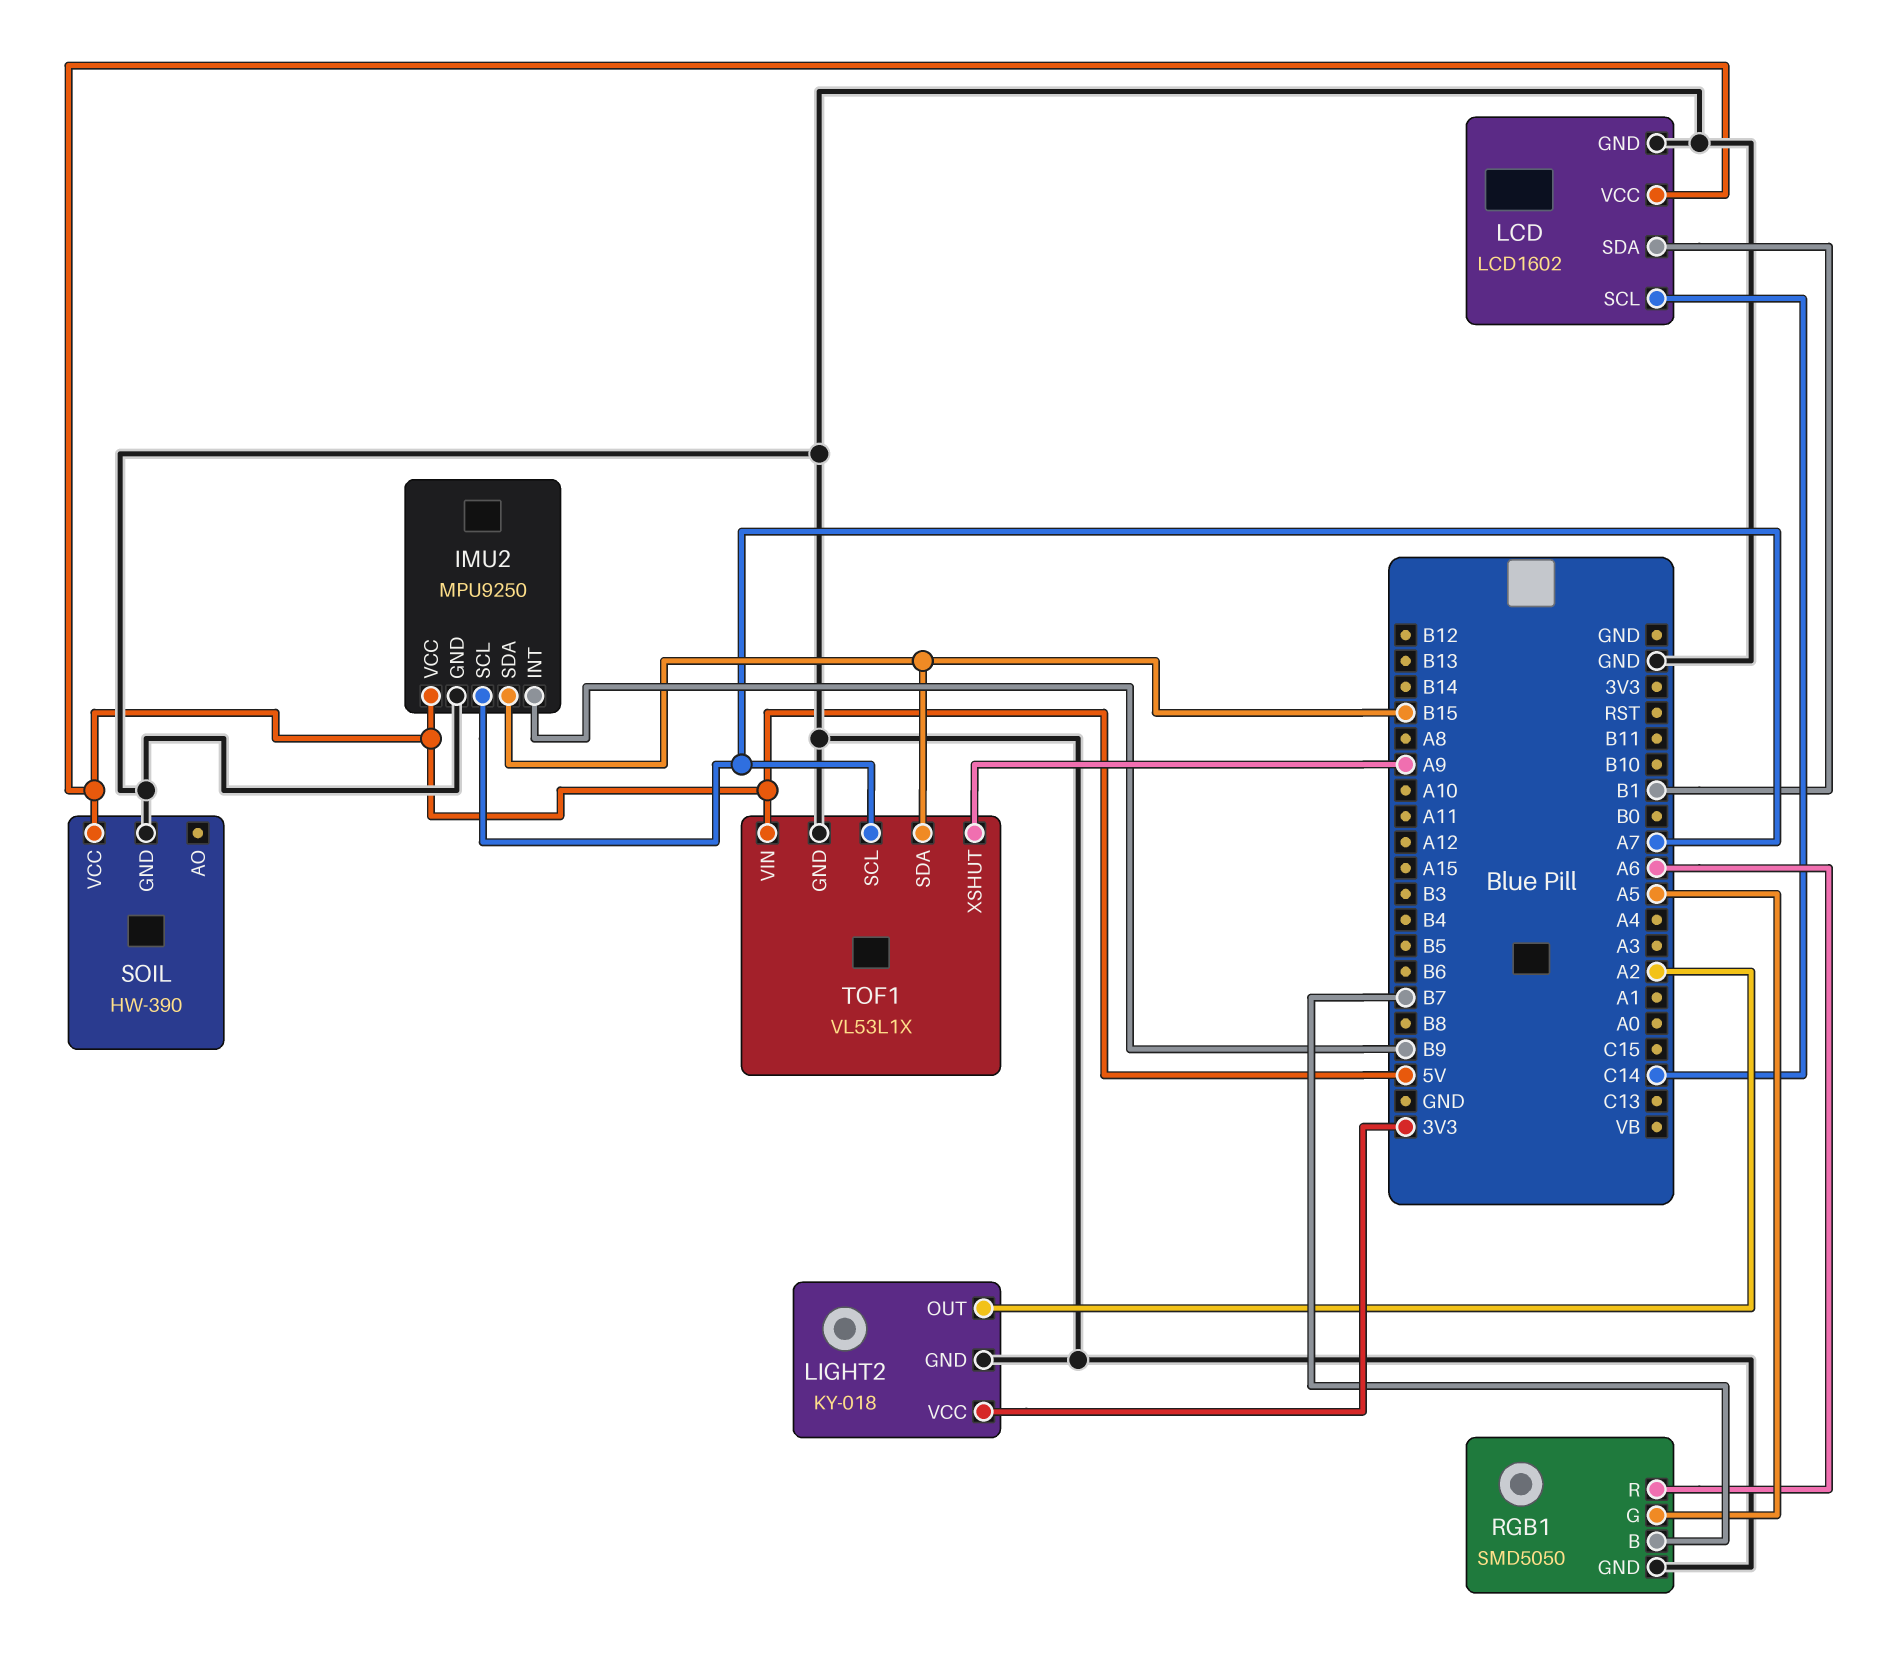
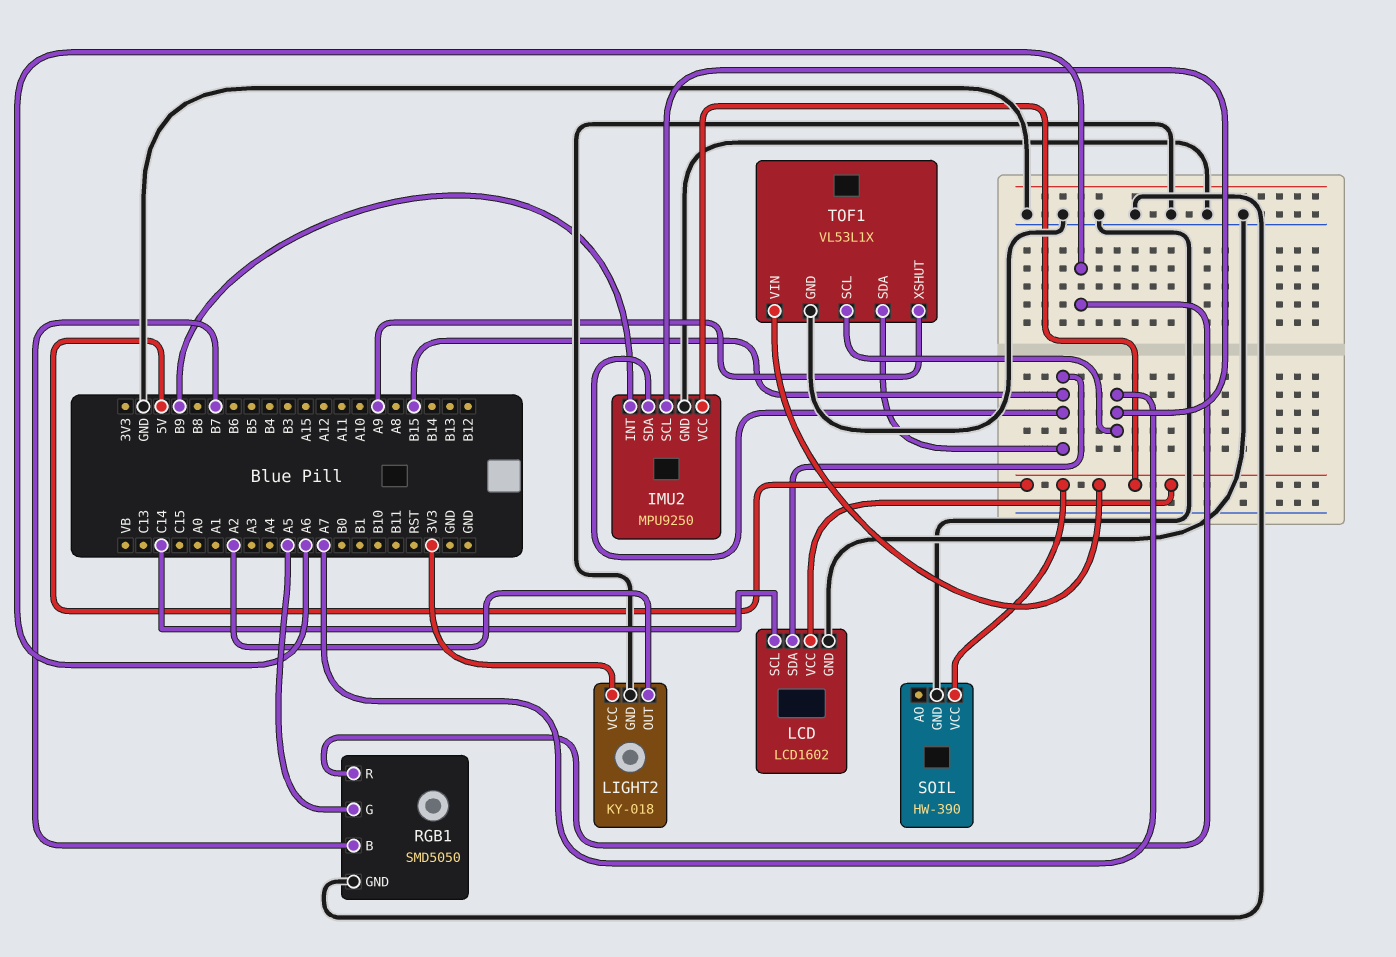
LCD pin SDA: B1 -> B15

